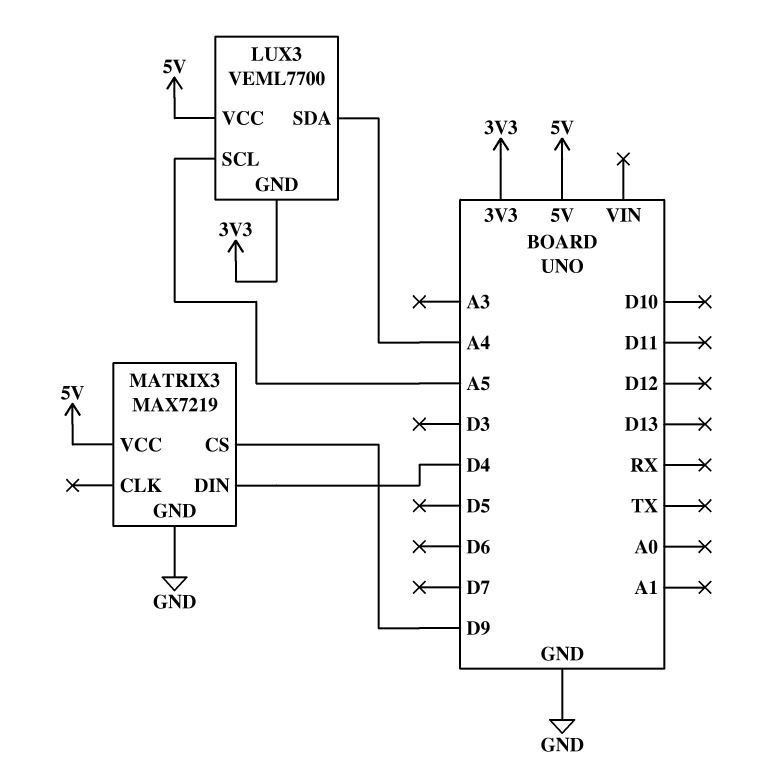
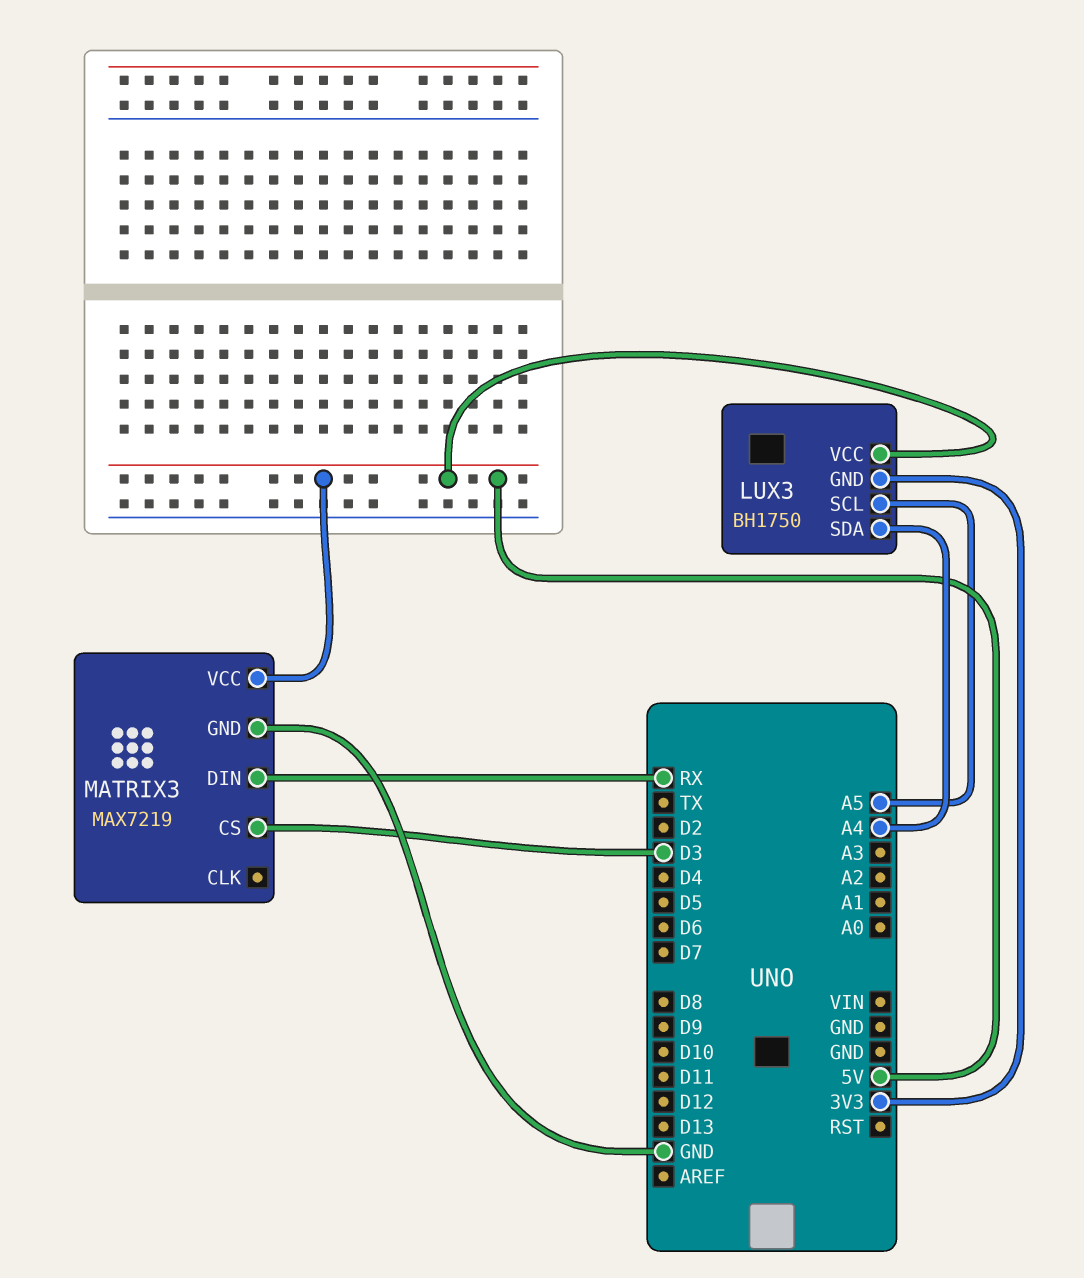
LUX3: VEML7700 -> BH1750
MATRIX3 pin CS: D9 -> D3
MATRIX3 pin DIN: D4 -> RX

